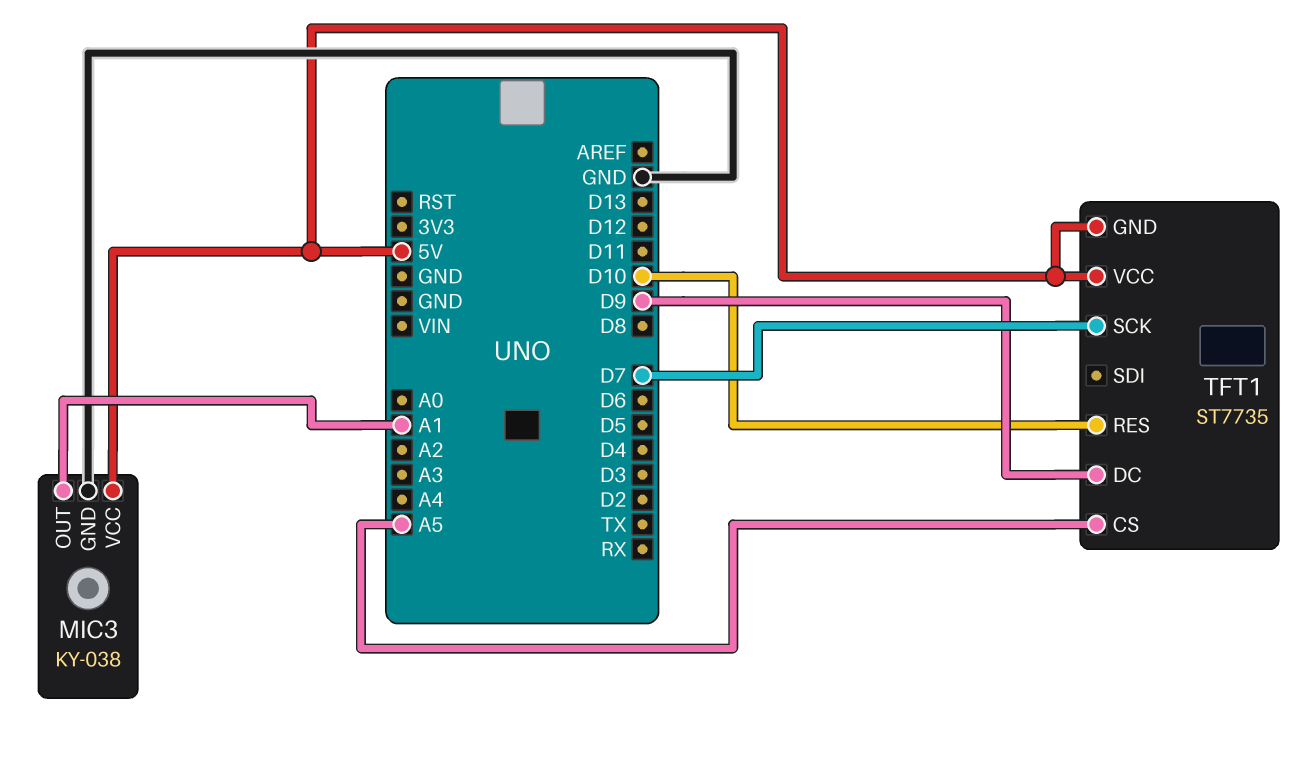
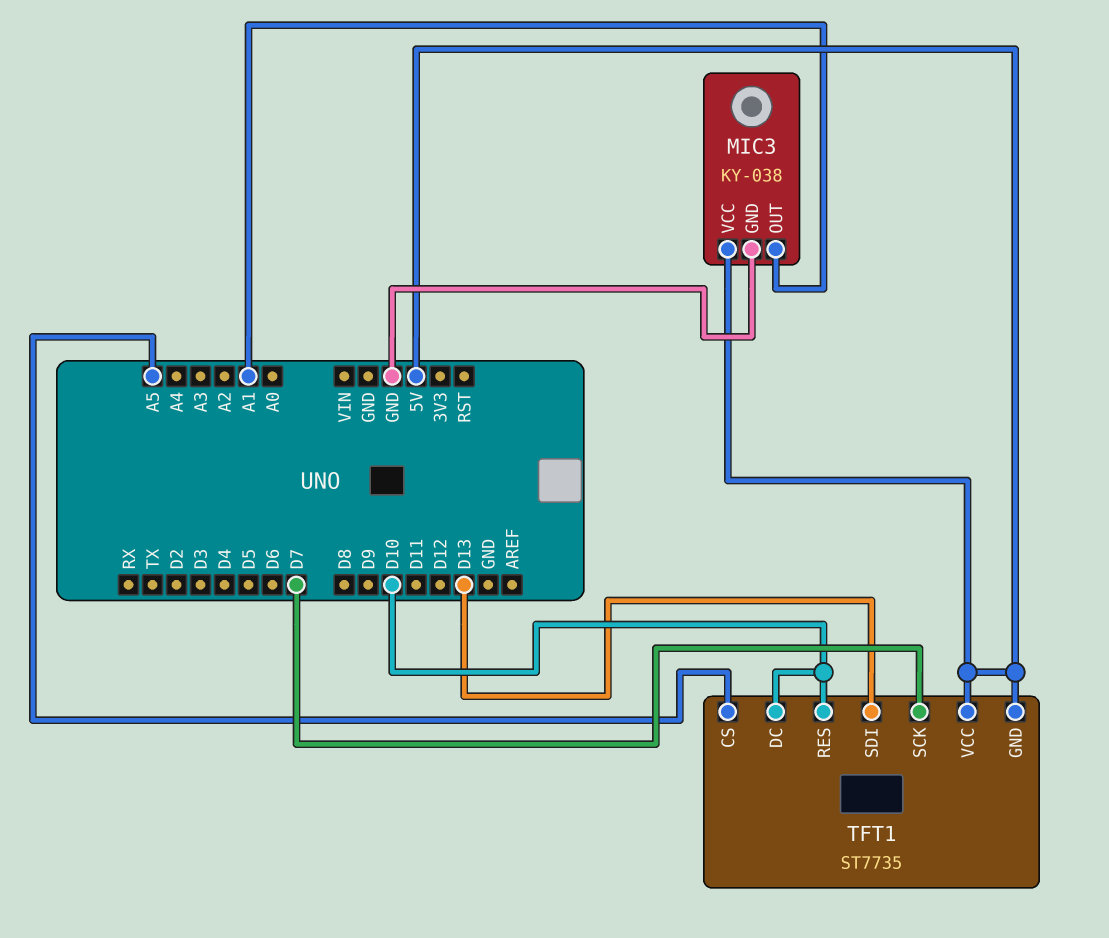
TFT1 pin DC: D9 -> D10
TFT1 pin SDI: none -> D13

